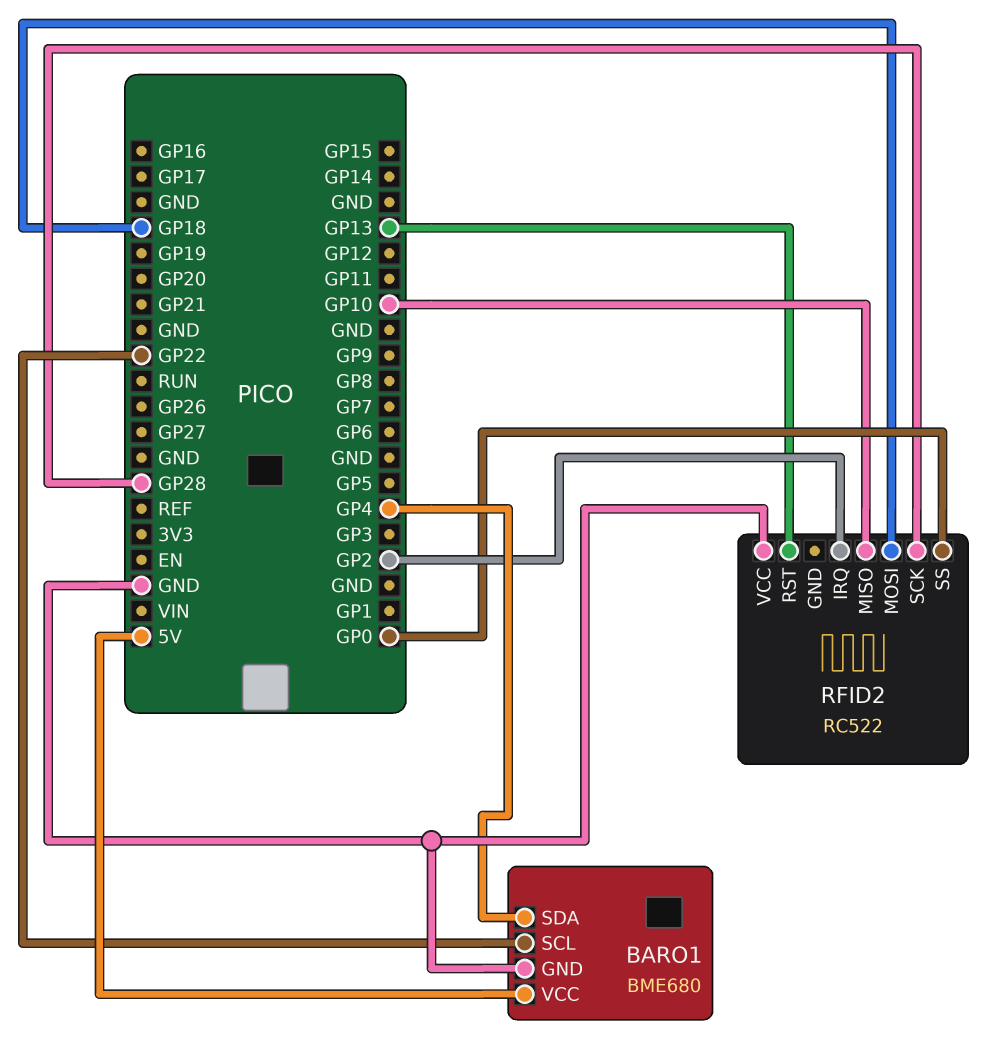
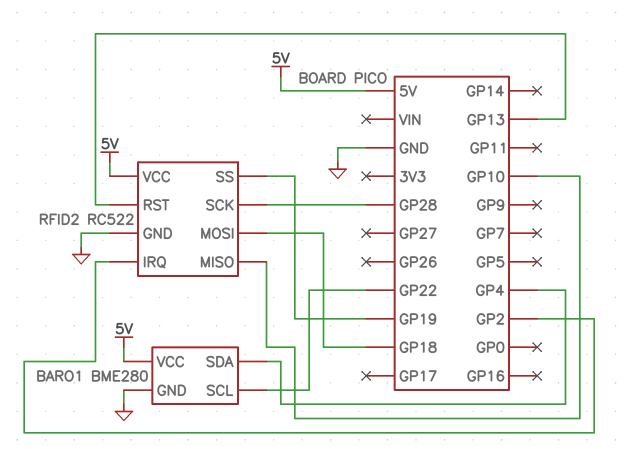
BARO1: BME680 -> BME280
RFID2 pin GND: none -> GND
RFID2 pin SS: GP0 -> GP19
RFID2 pin VCC: GND -> 5V

